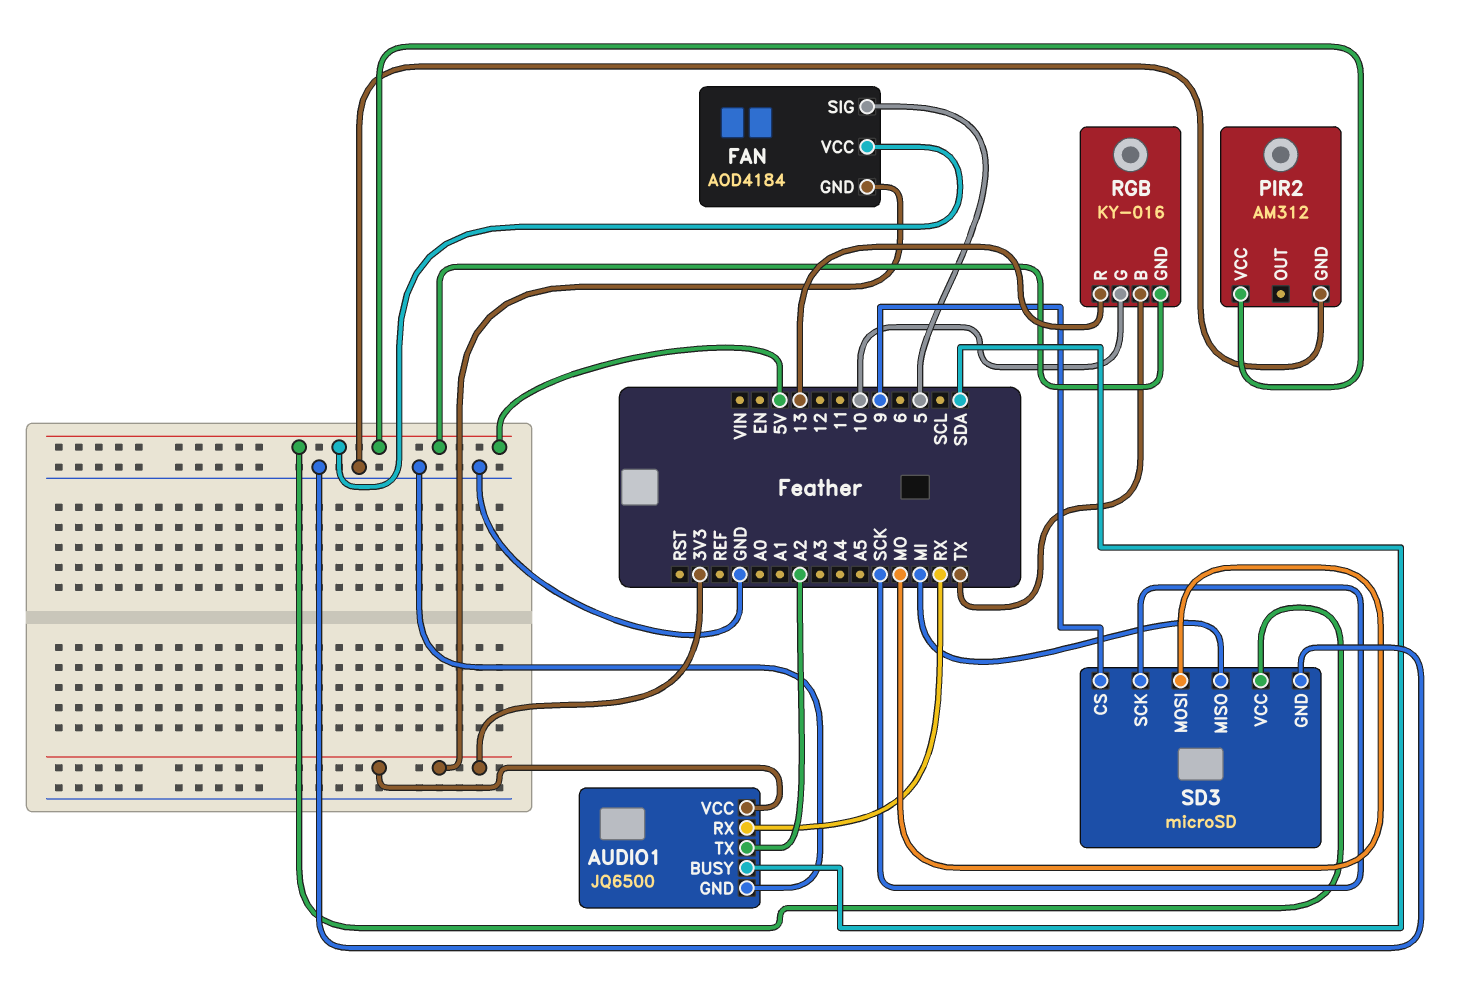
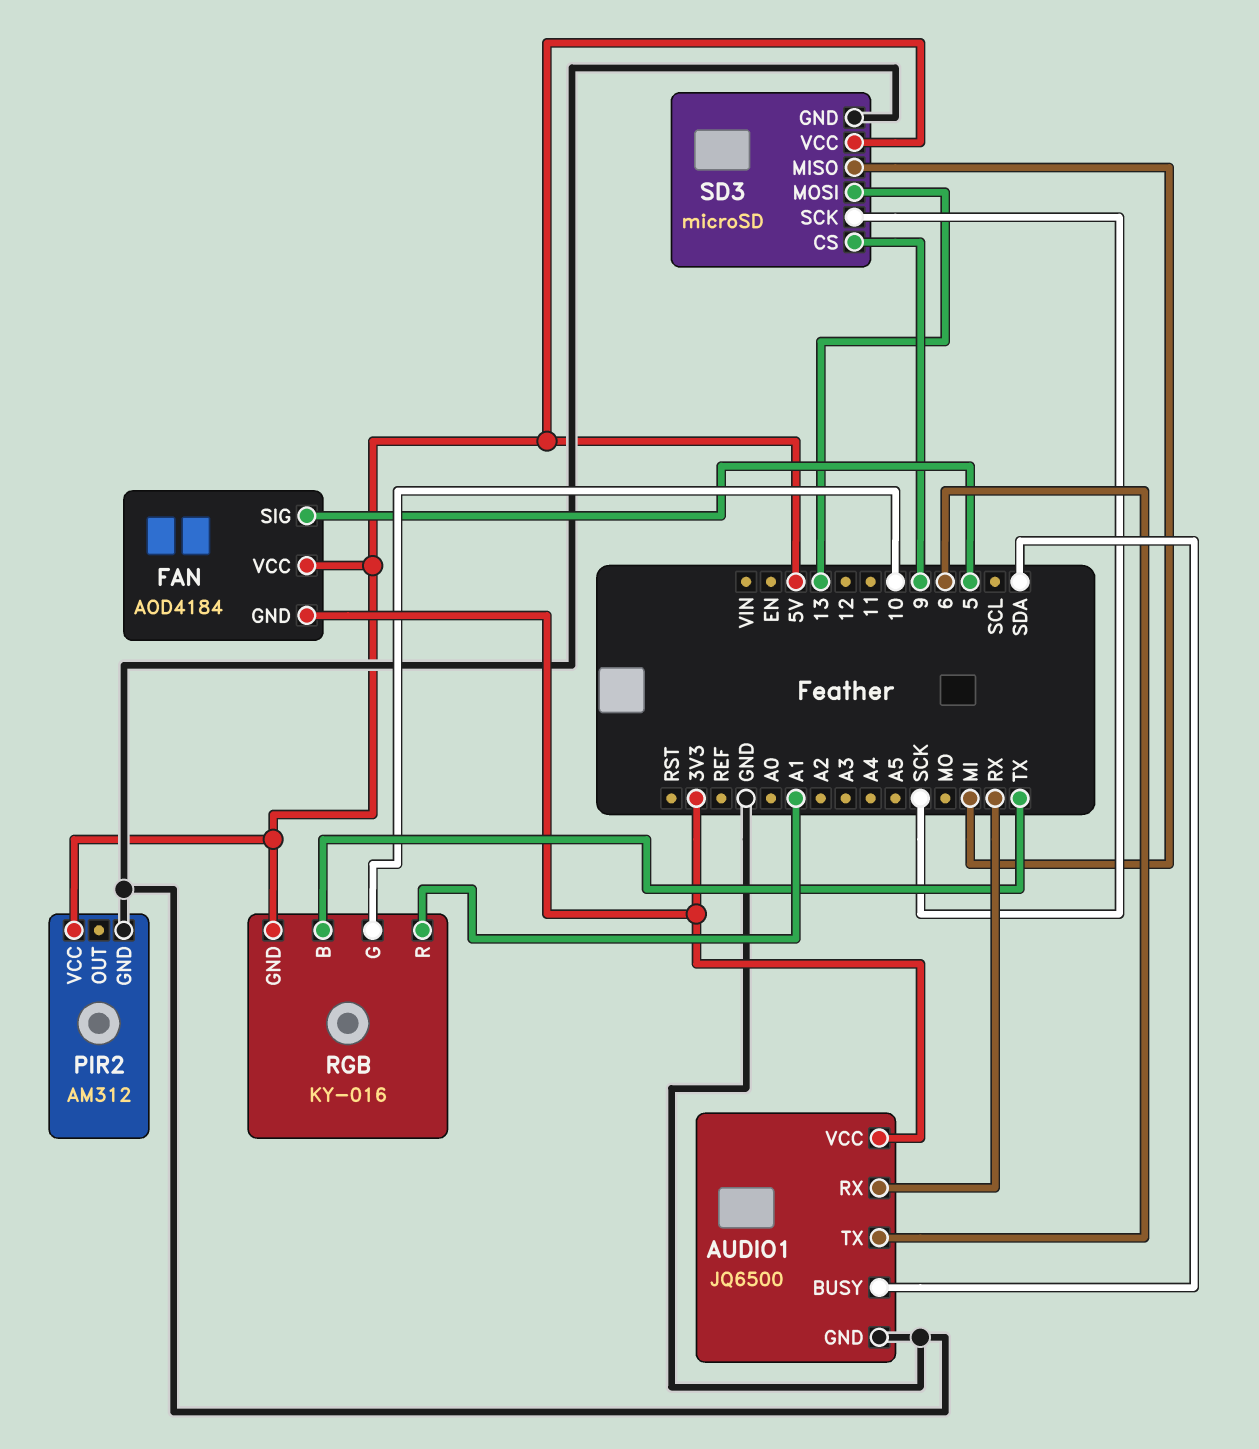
AUDIO1 pin TX: A2 -> 6
RGB pin R: 13 -> A1
SD3 pin MOSI: MO -> 13

